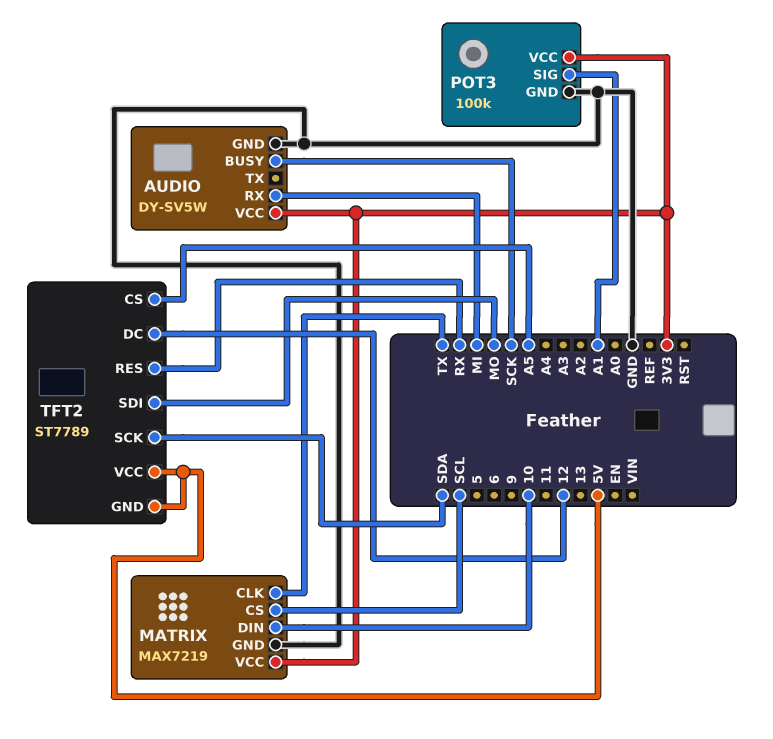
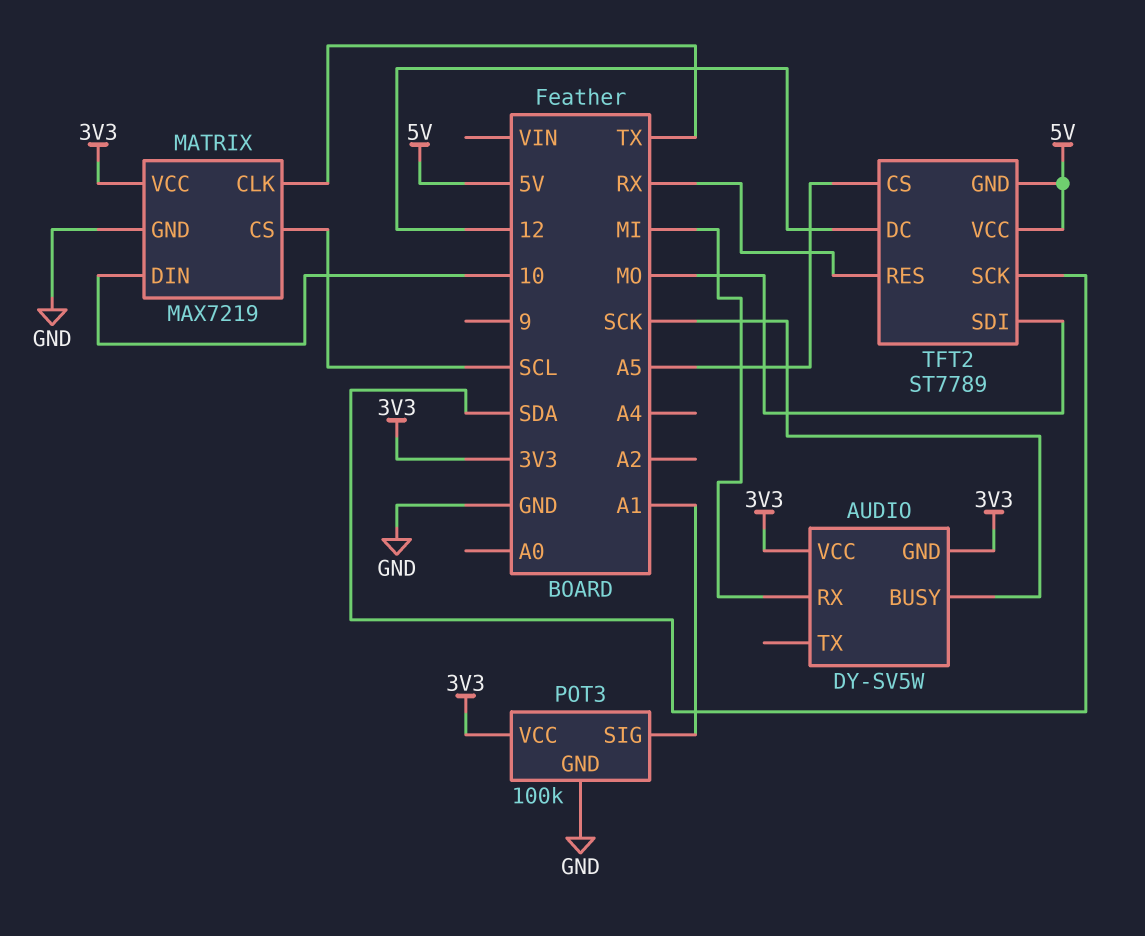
AUDIO pin GND: GND -> 3V3

